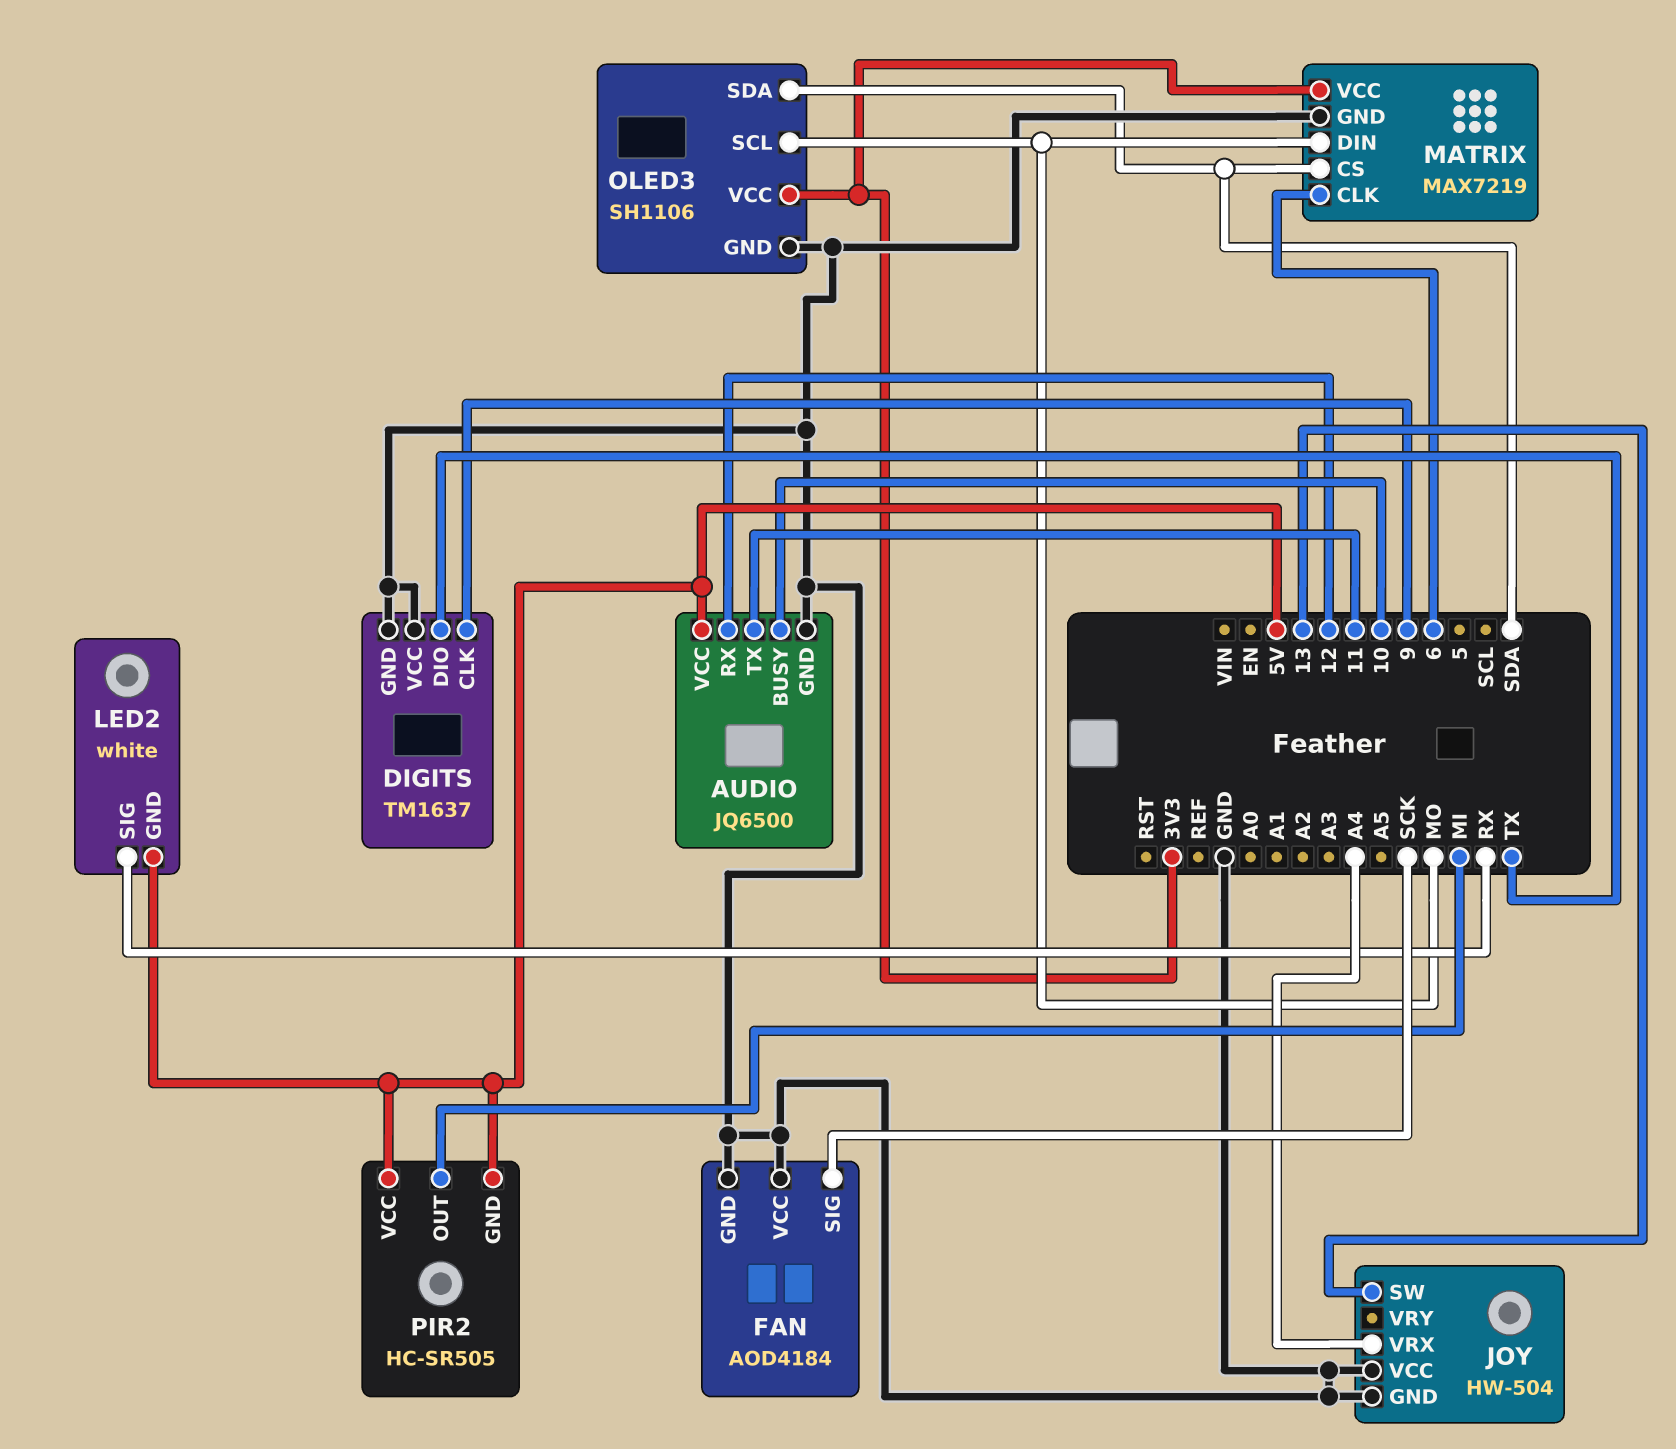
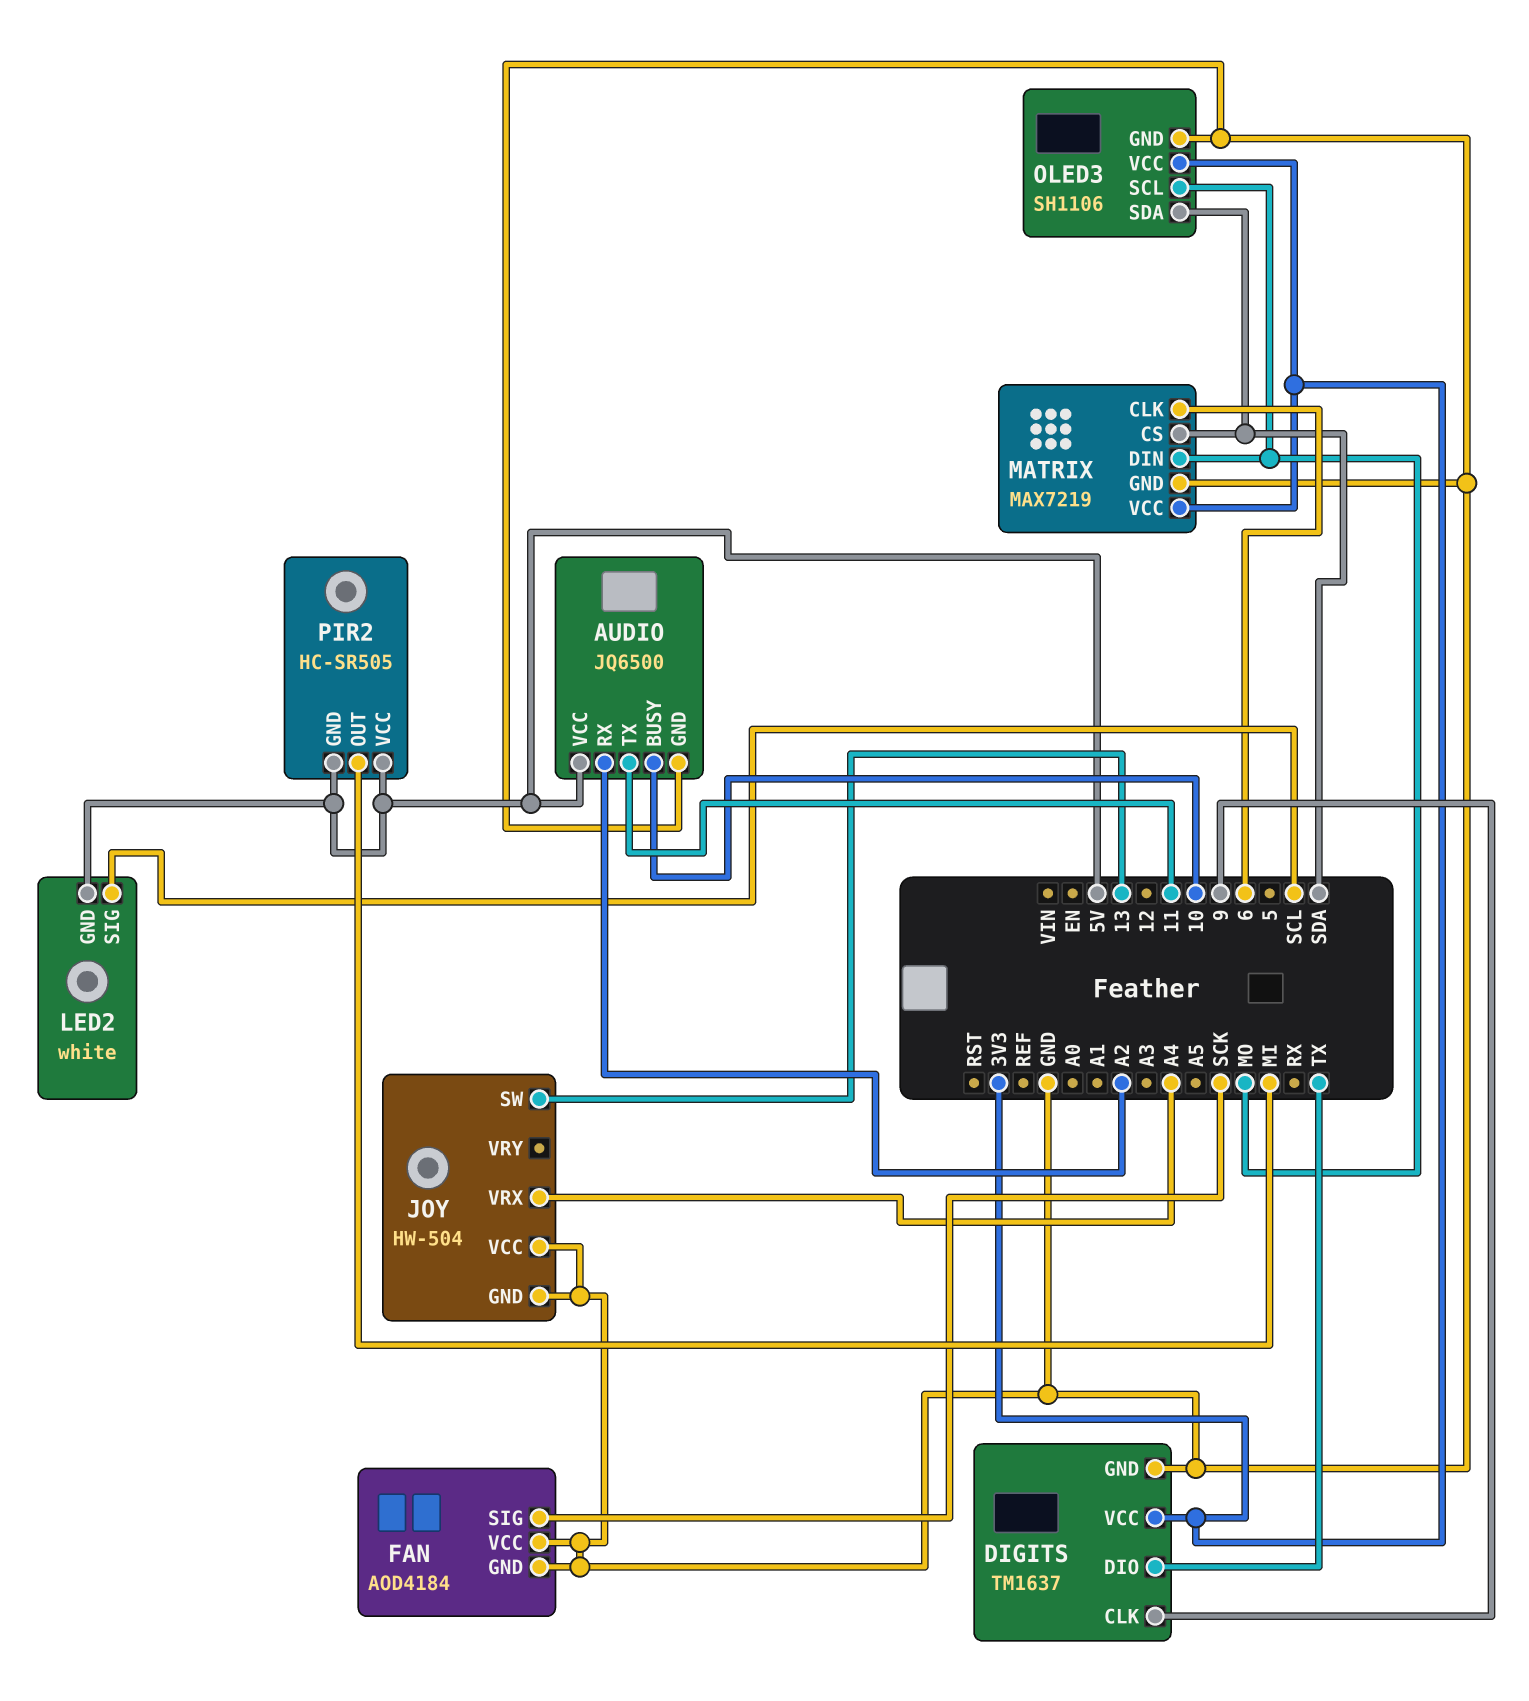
AUDIO pin RX: 12 -> A2
DIGITS pin VCC: GND -> 3V3
LED2 pin SIG: RX -> SCL

